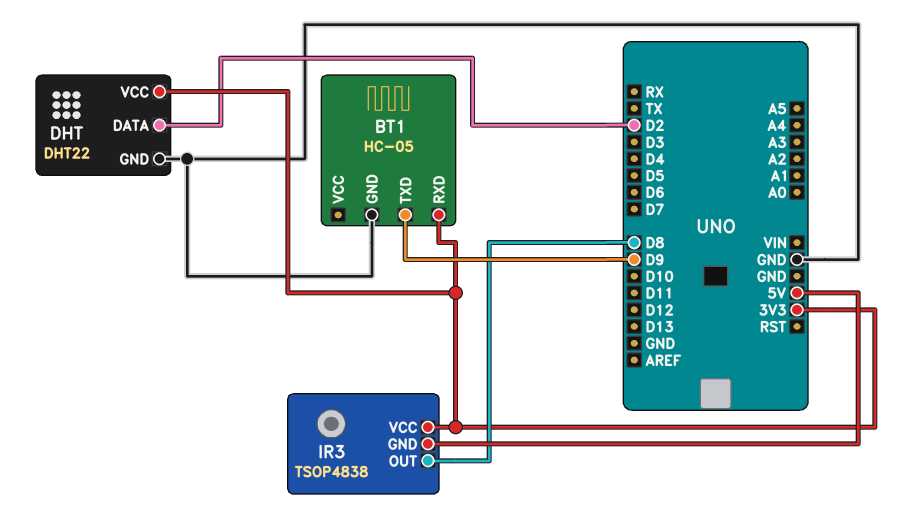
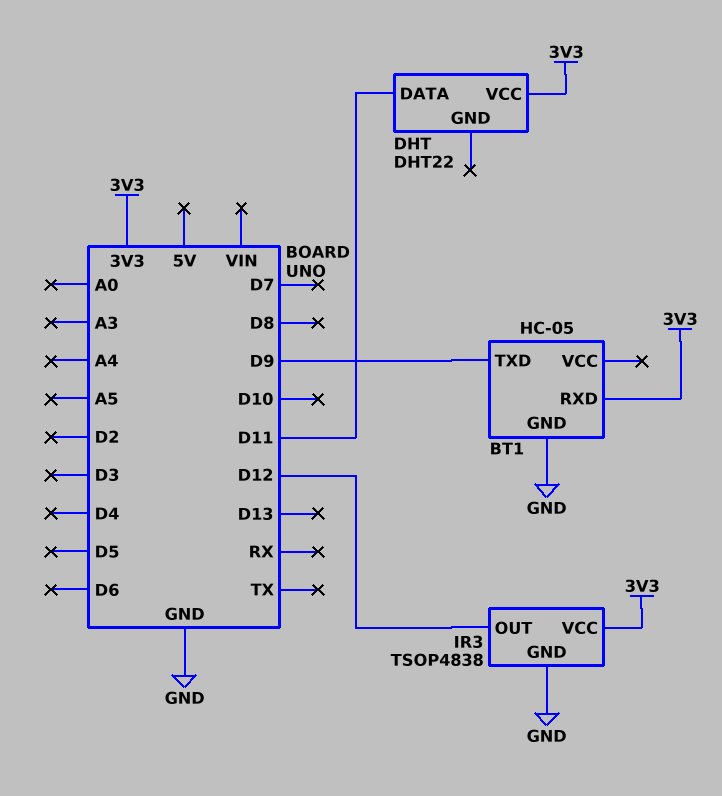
DHT pin DATA: D2 -> D11
DHT pin GND: GND -> none
IR3 pin GND: 5V -> GND
IR3 pin OUT: D8 -> D12

